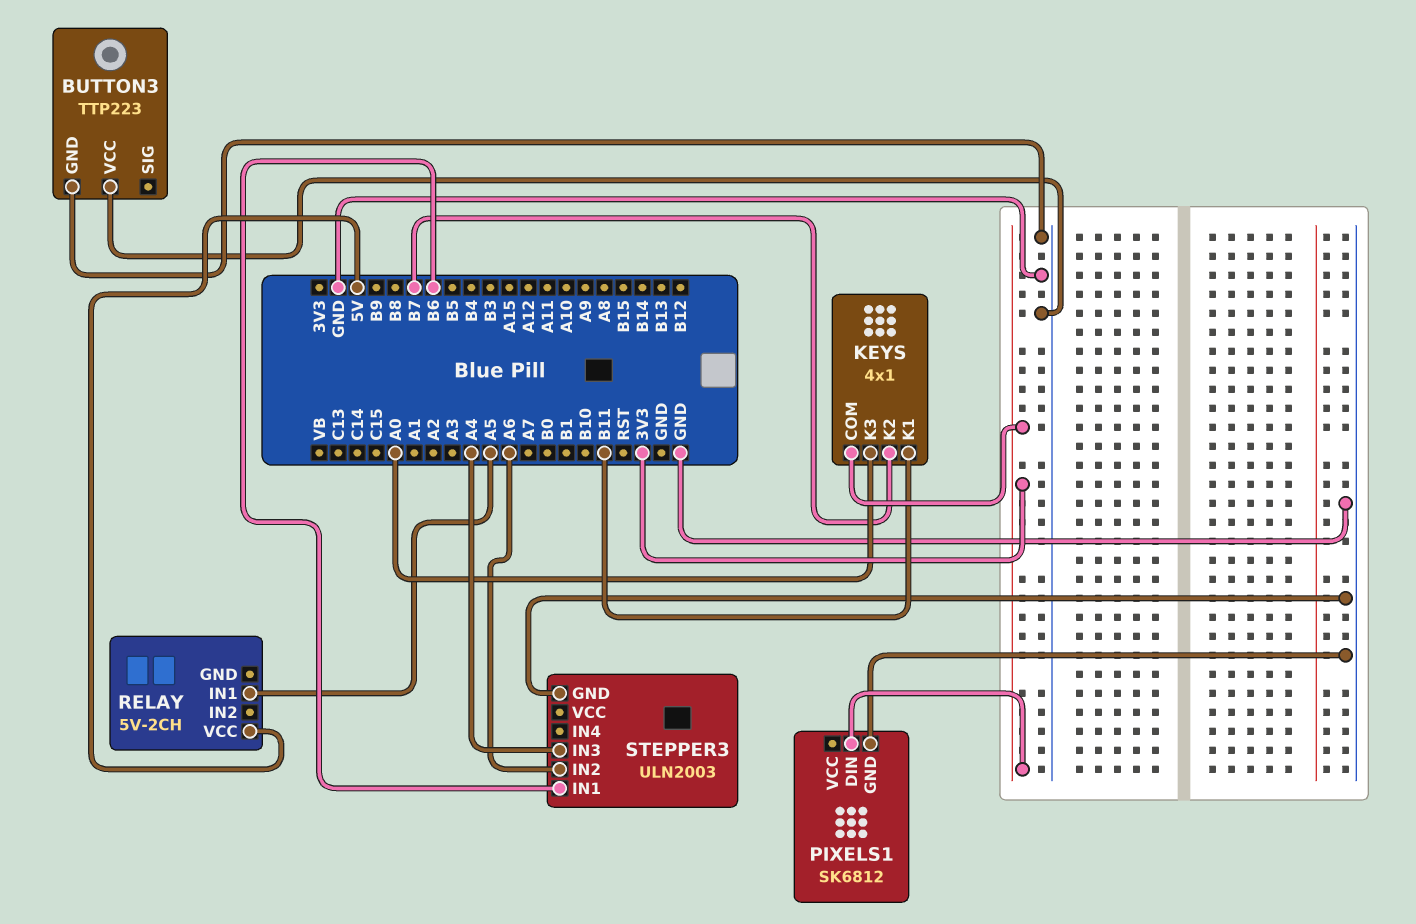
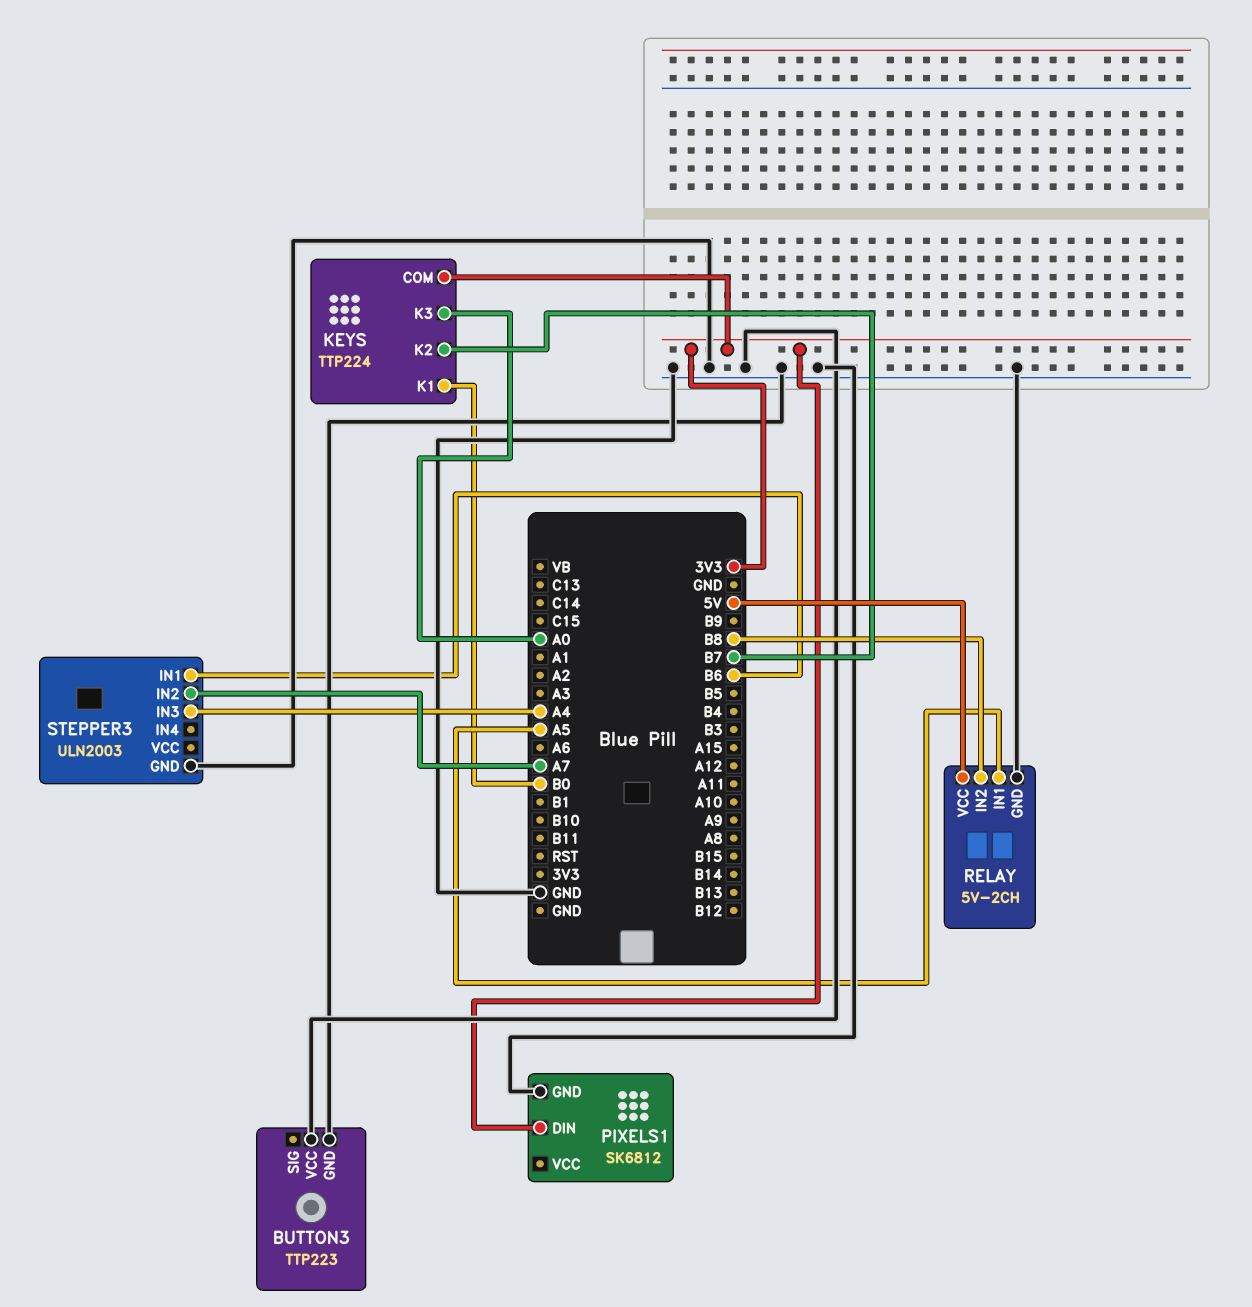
KEYS: 4x1 -> TTP224
KEYS pin K1: B11 -> B0
RELAY pin GND: none -> GND
RELAY pin IN2: none -> B8
STEPPER3 pin IN2: A6 -> A7

